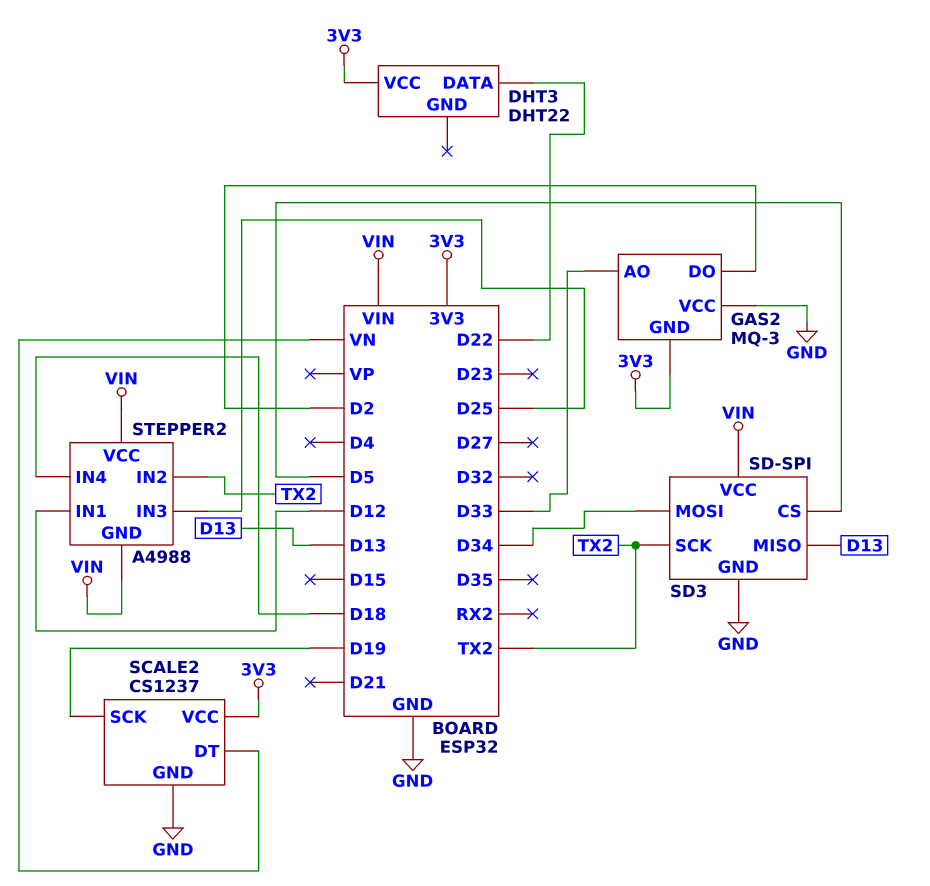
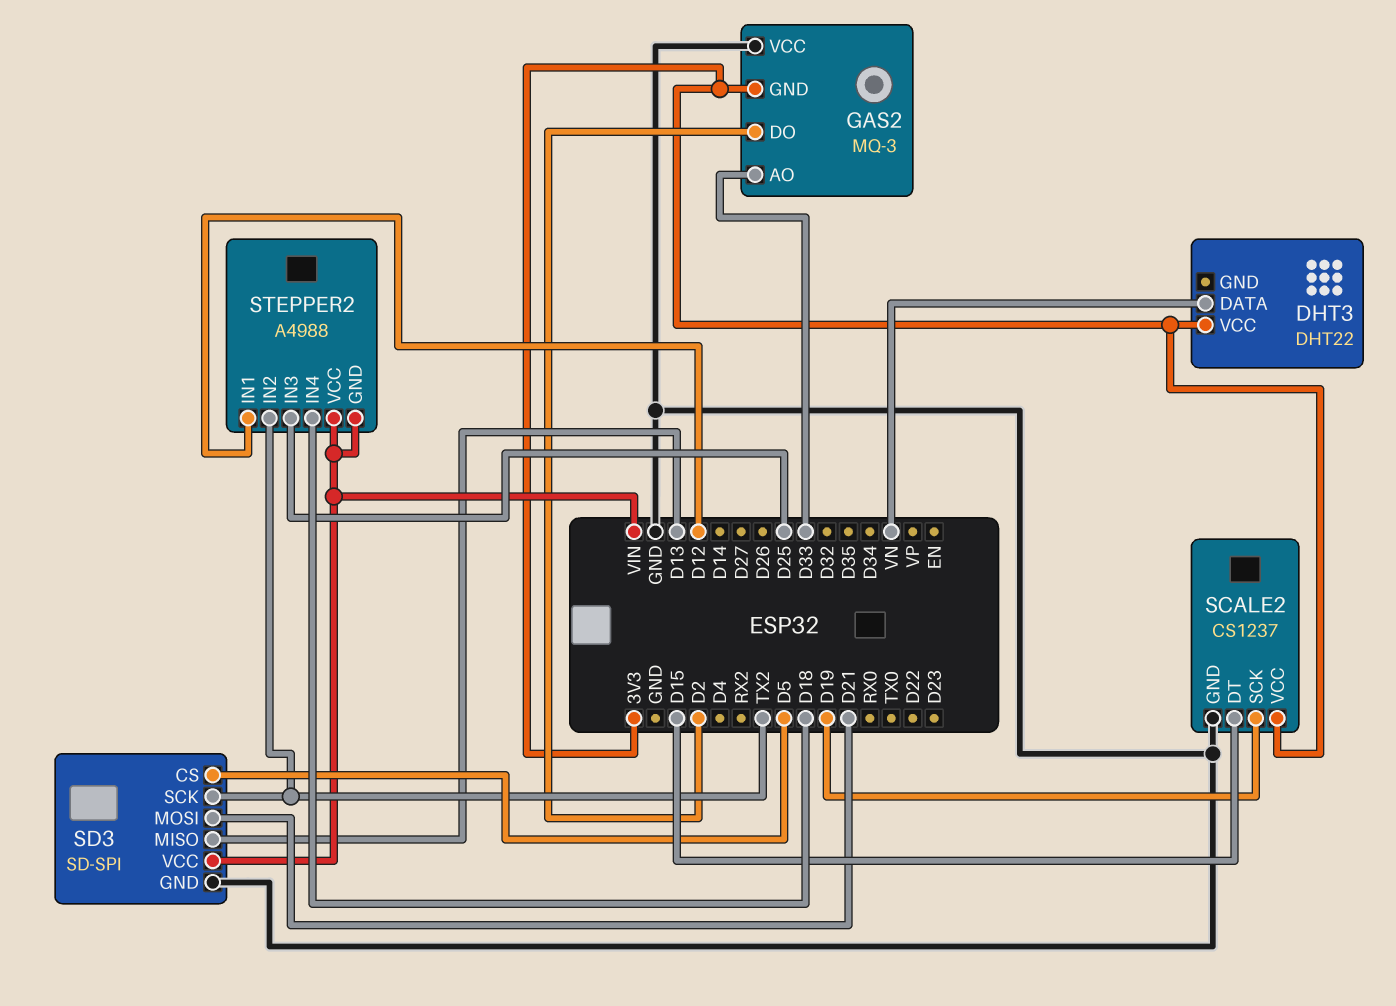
DHT3 pin DATA: D22 -> VN
SCALE2 pin DT: VN -> D15
SD3 pin MOSI: D34 -> D21

